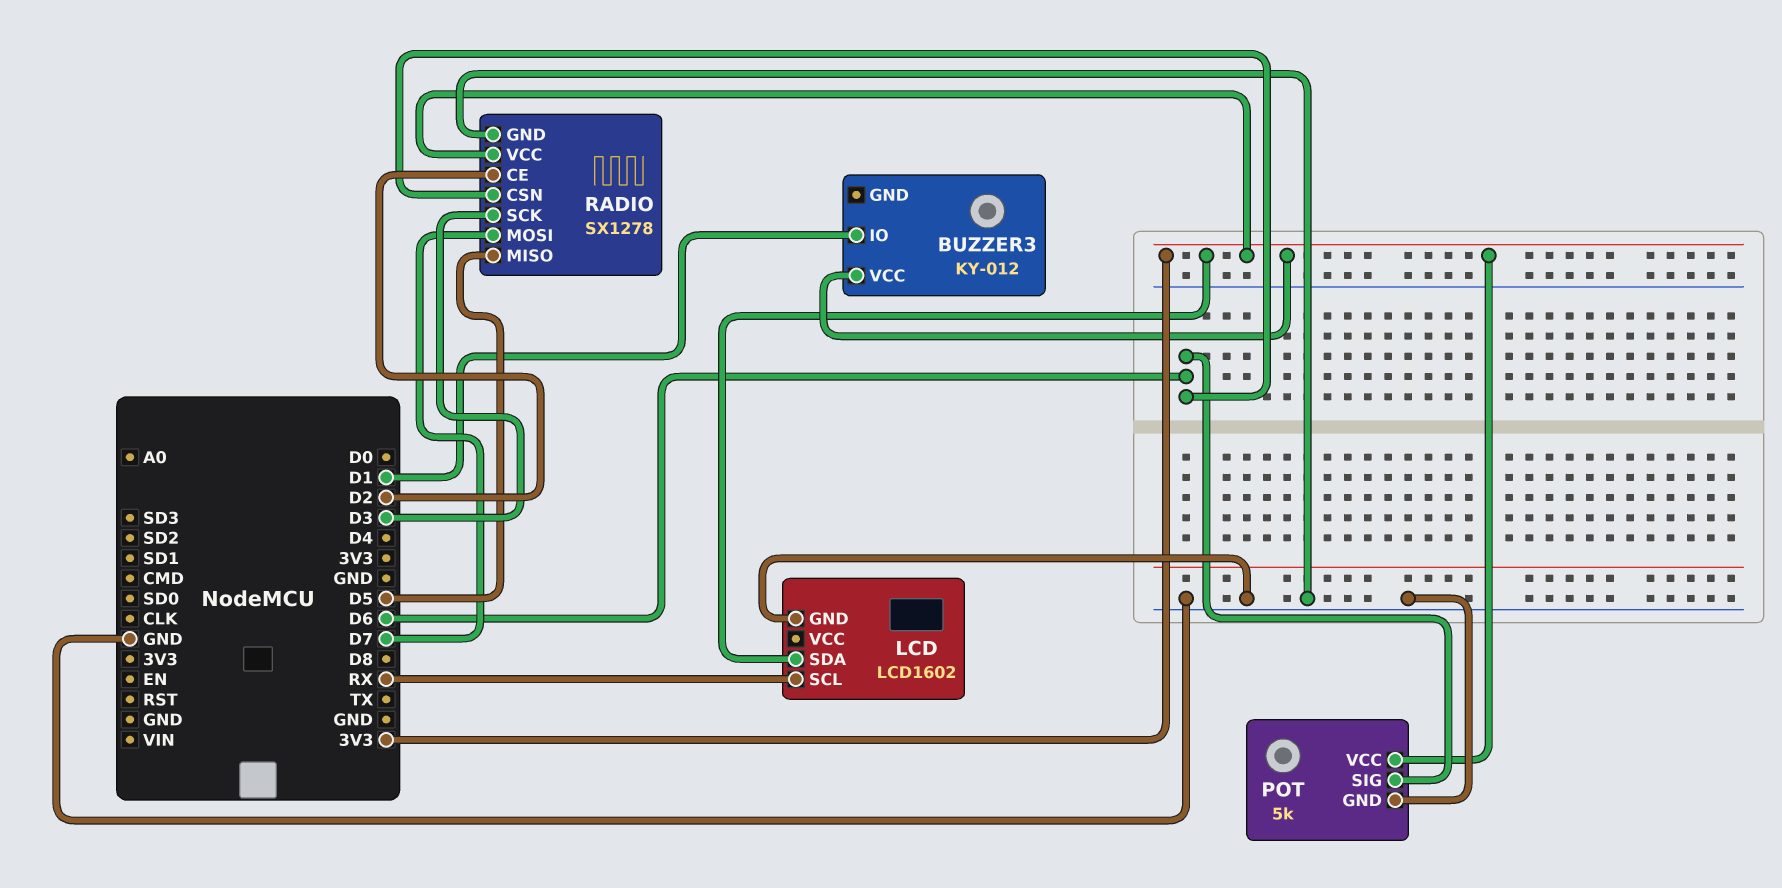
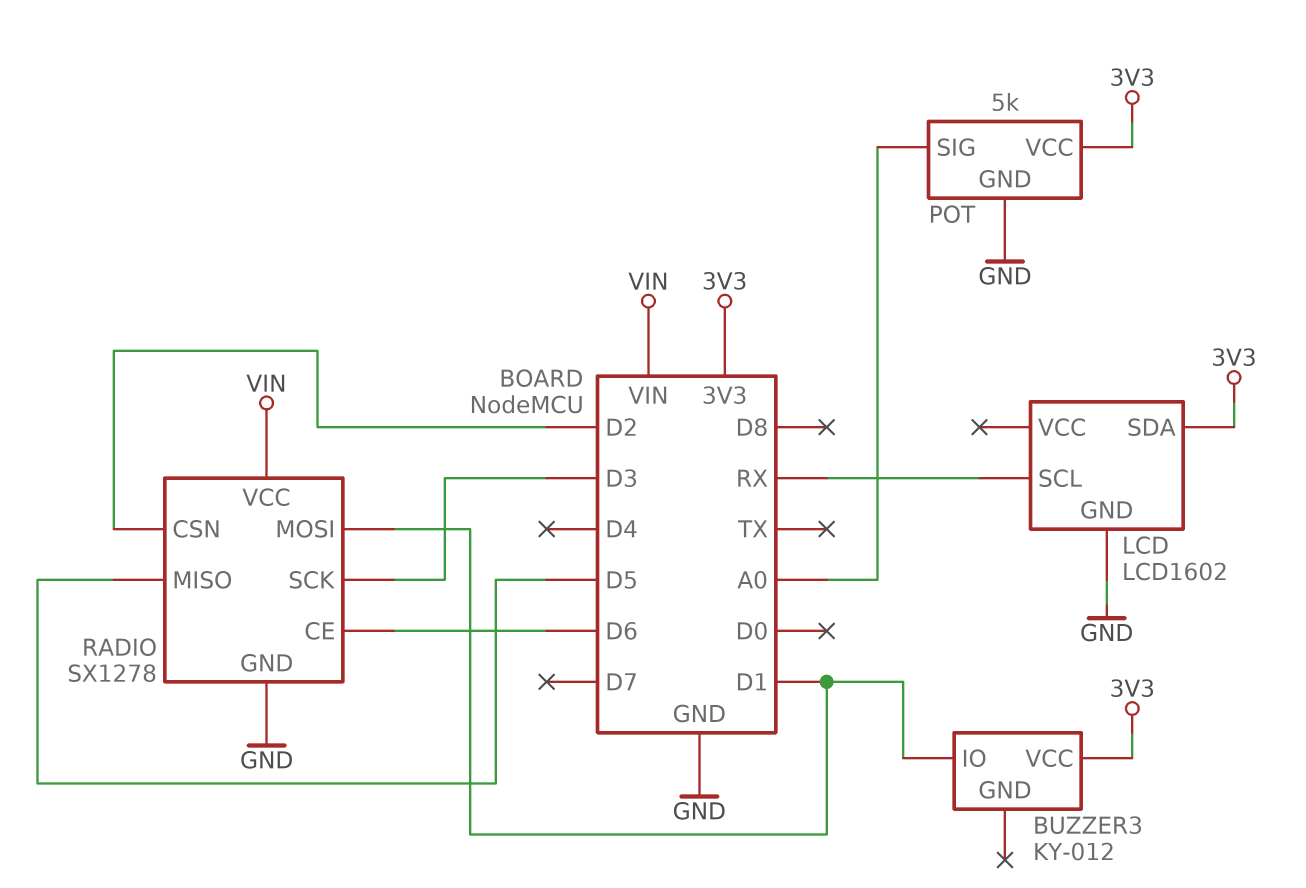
POT pin SIG: D6 -> A0
RADIO pin CE: D2 -> D6
RADIO pin CSN: D6 -> D2
RADIO pin MOSI: D7 -> D1
RADIO pin VCC: 3V3 -> VIN

